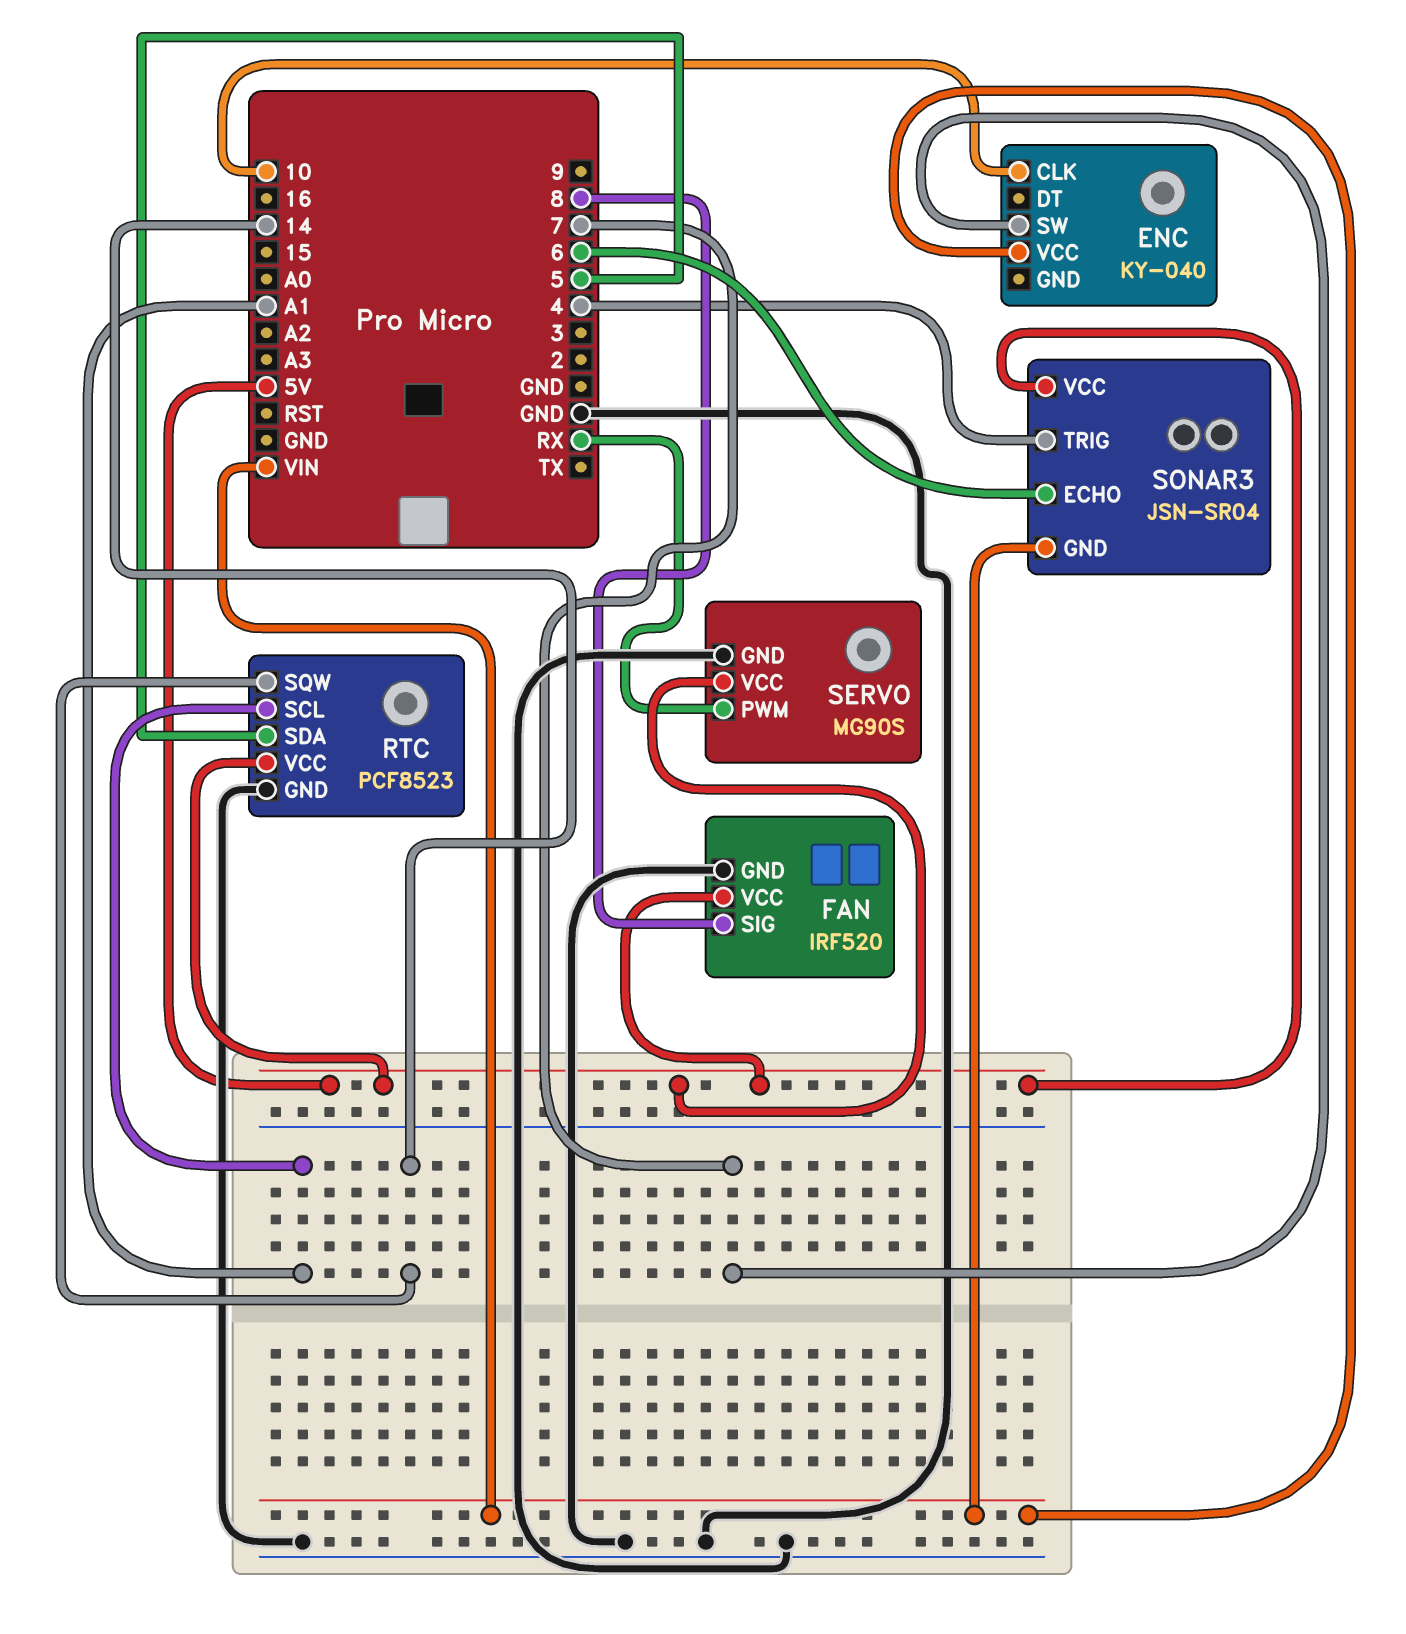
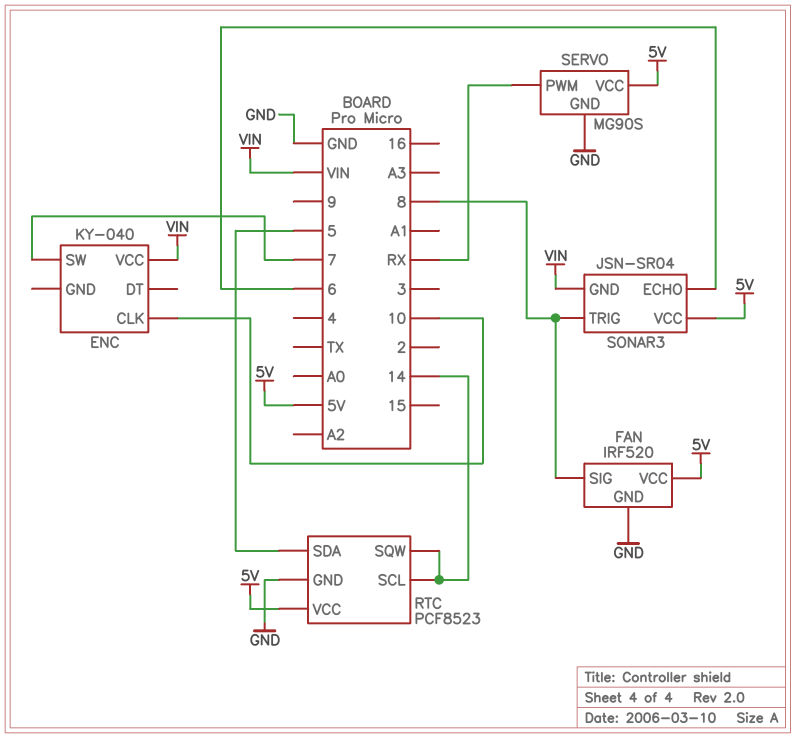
RTC pin SCL: A1 -> 14
SONAR3 pin TRIG: 4 -> 8

